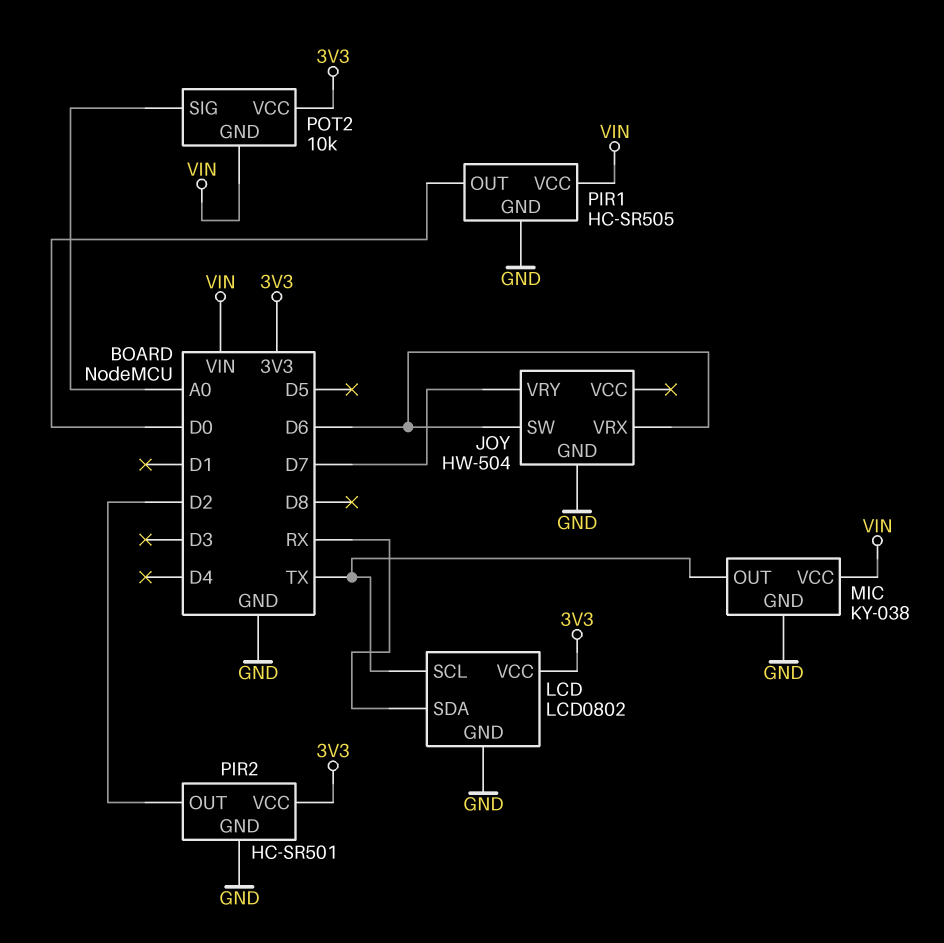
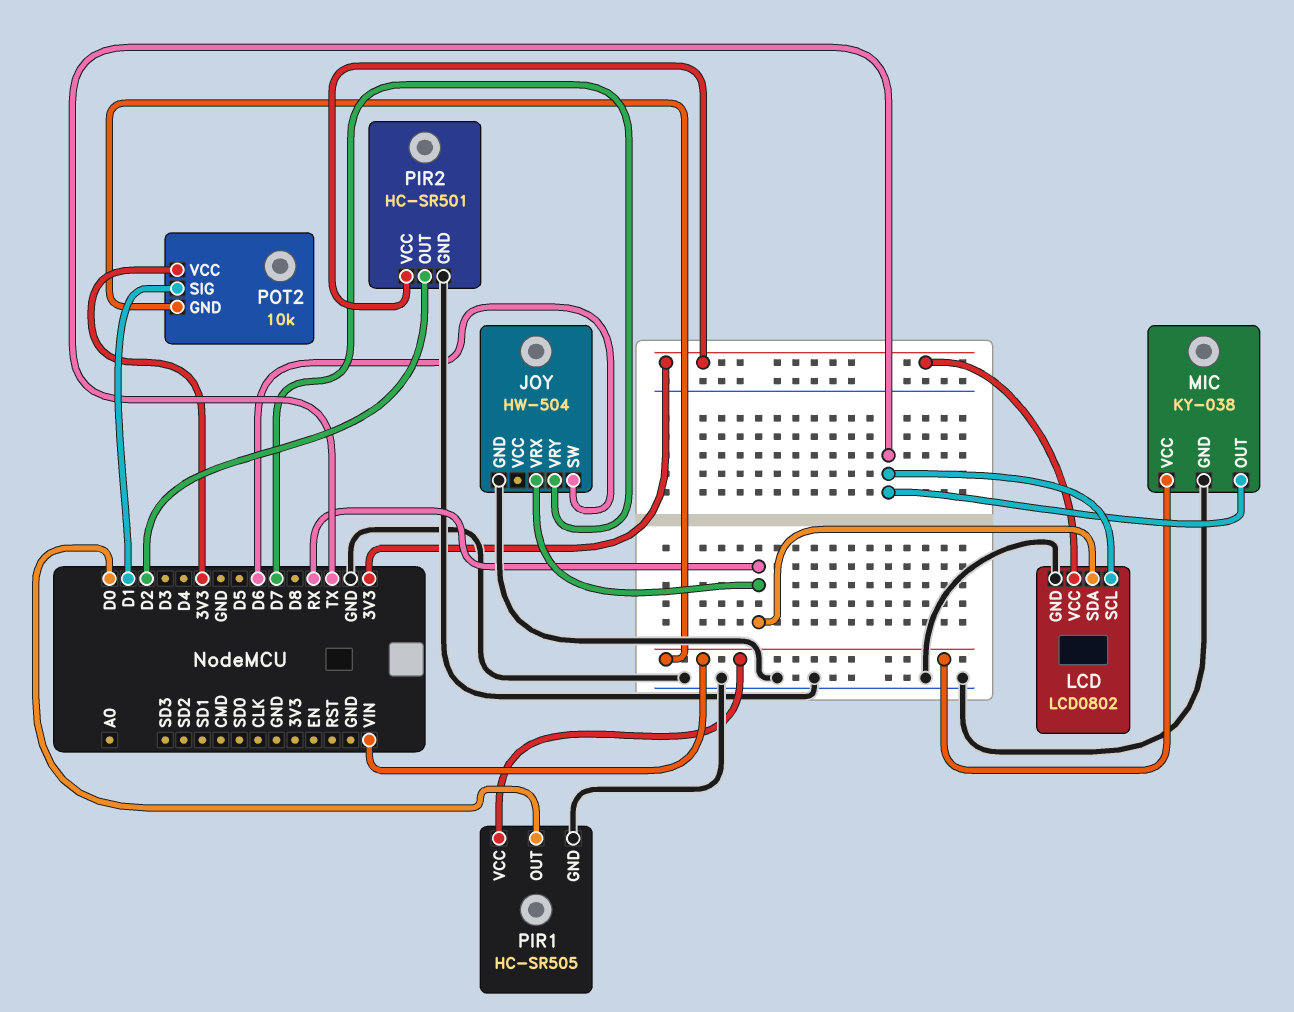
JOY pin VRX: D6 -> RX
POT2 pin SIG: A0 -> D1

